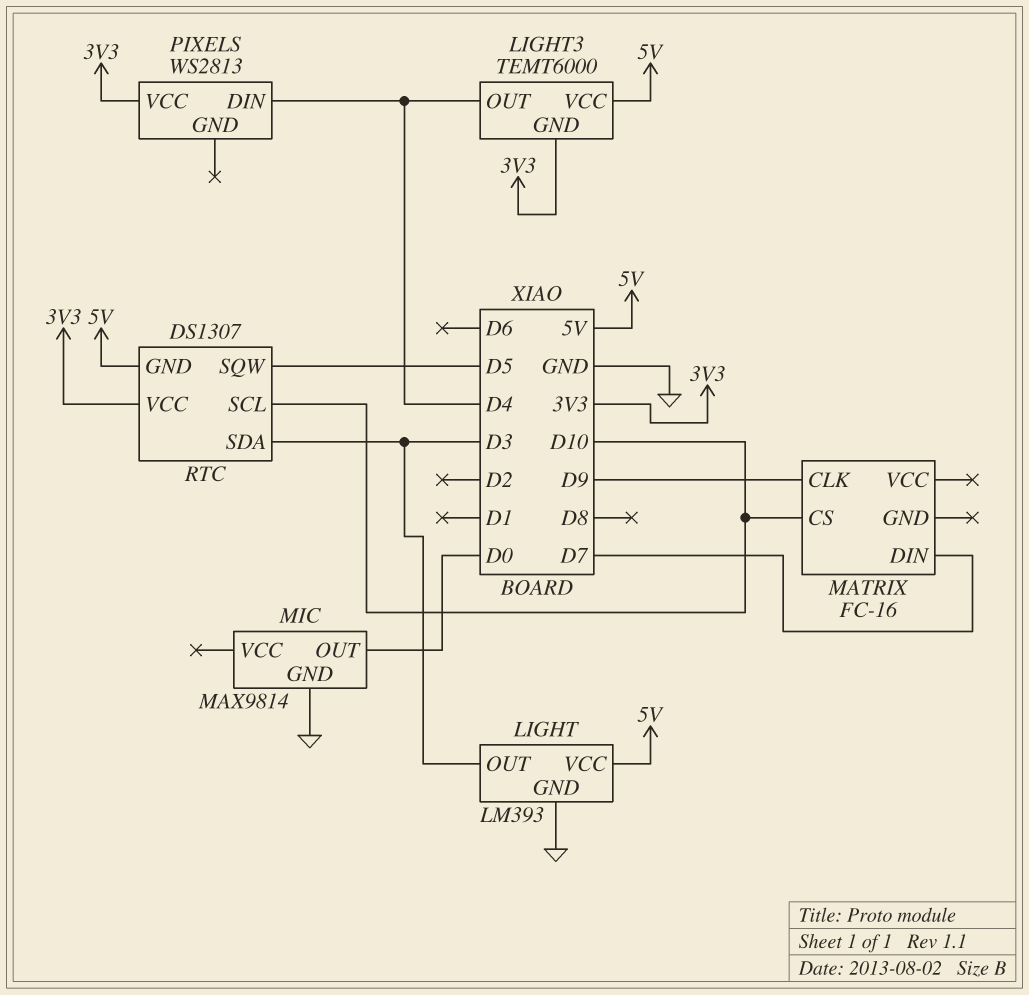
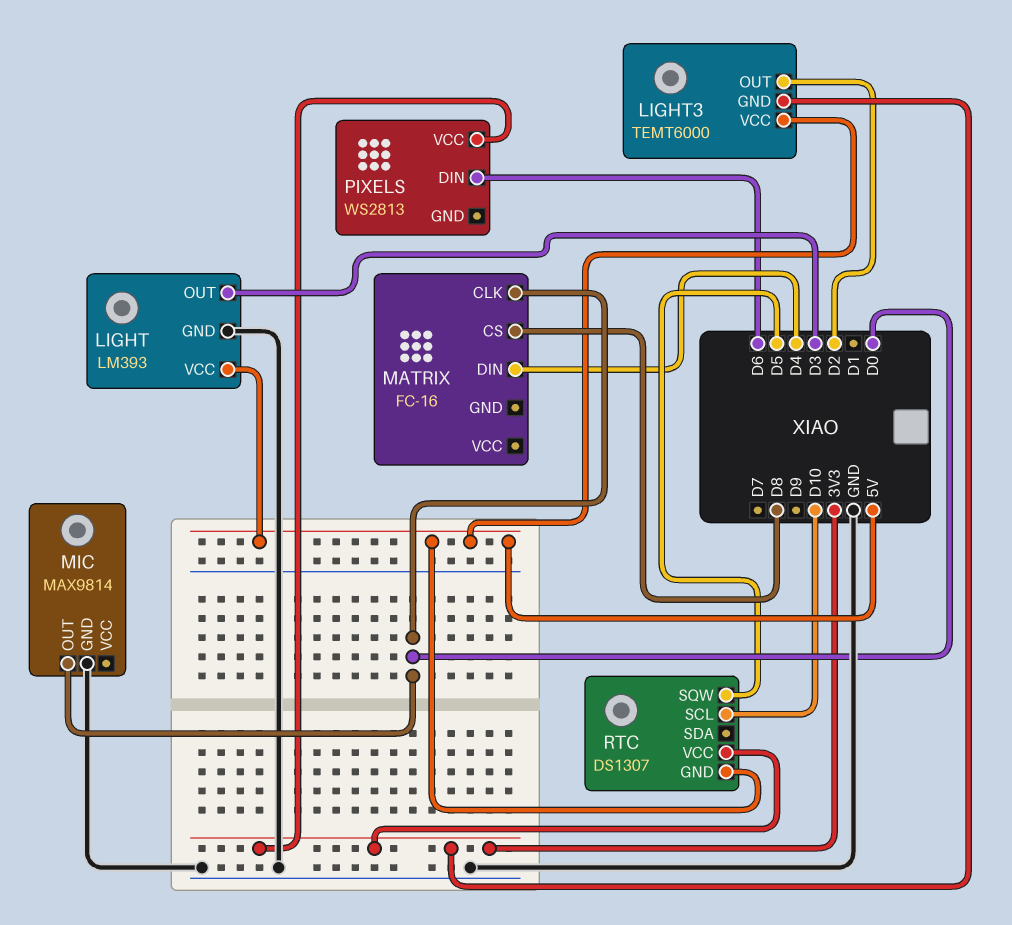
LIGHT3 pin OUT: D4 -> D2
MATRIX pin CLK: D9 -> D0
MATRIX pin CS: D10 -> D8
MATRIX pin DIN: D7 -> D4
PIXELS pin DIN: D4 -> D6
RTC pin SDA: D3 -> none

